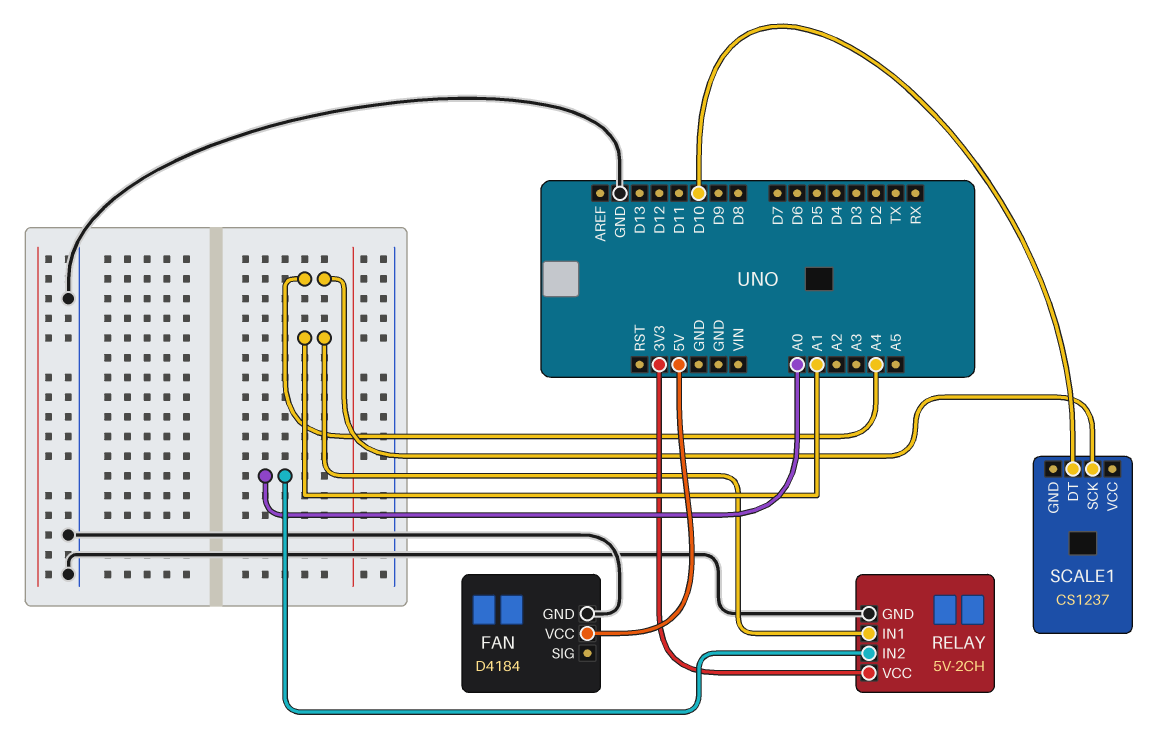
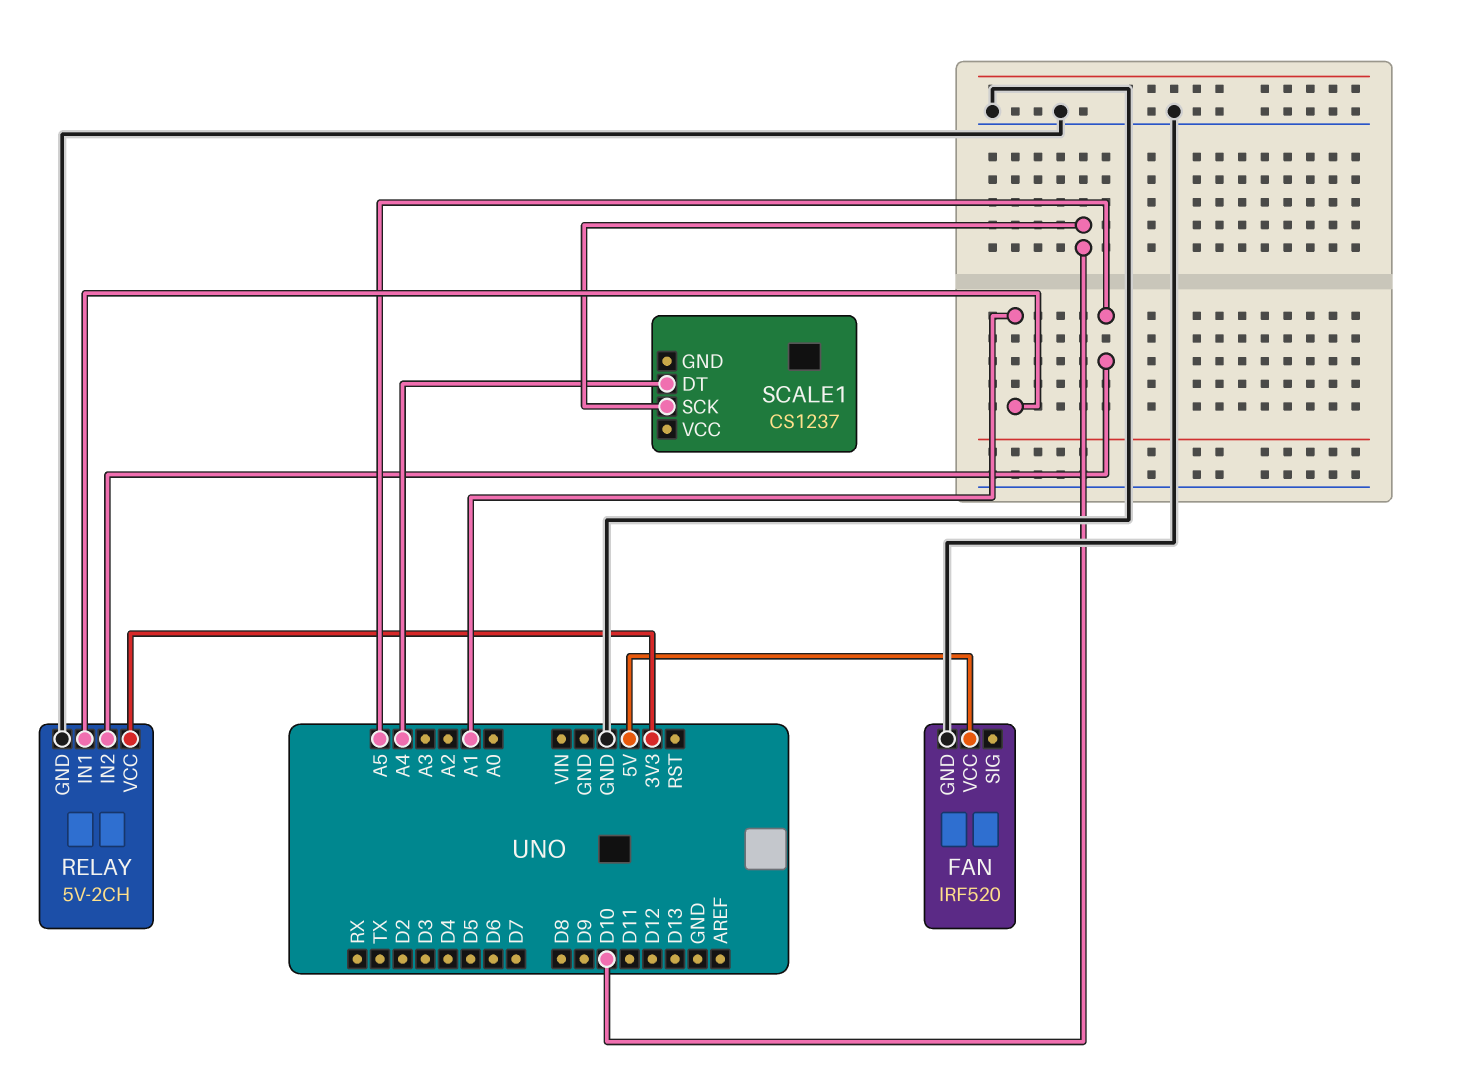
FAN: D4184 -> IRF520
RELAY pin IN2: A0 -> A5
SCALE1 pin DT: D10 -> A4
SCALE1 pin SCK: A4 -> D10

